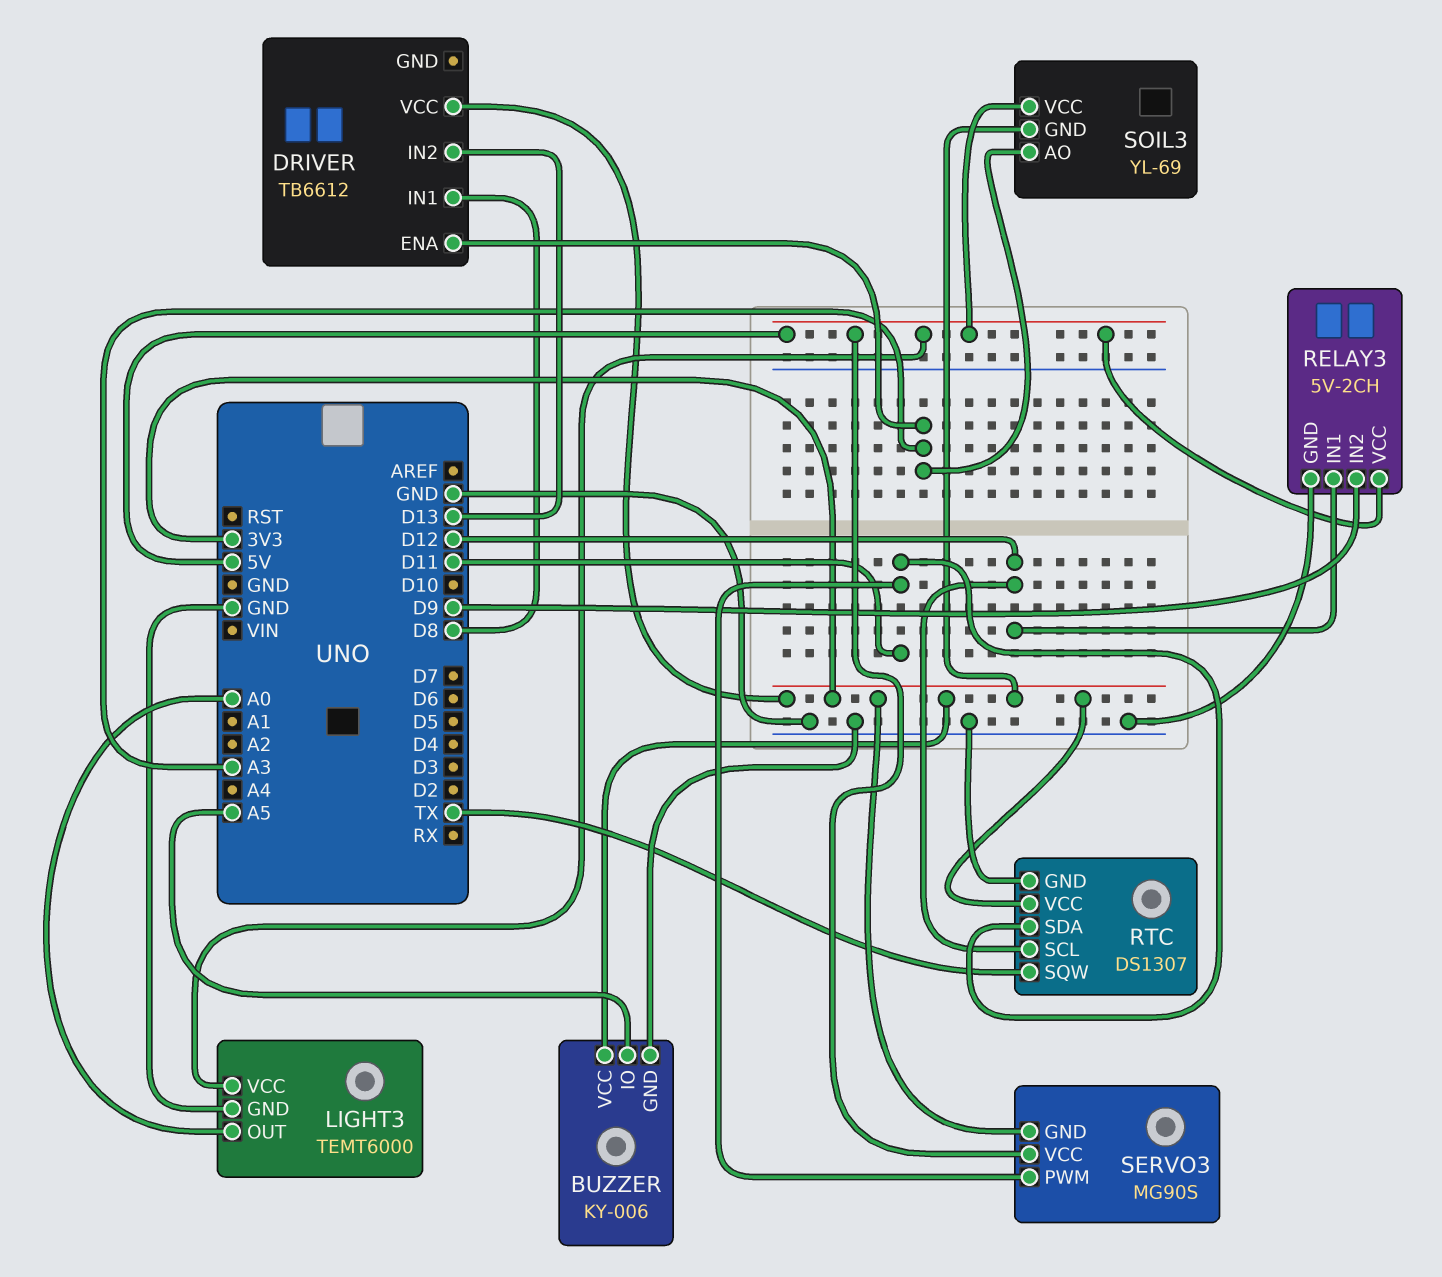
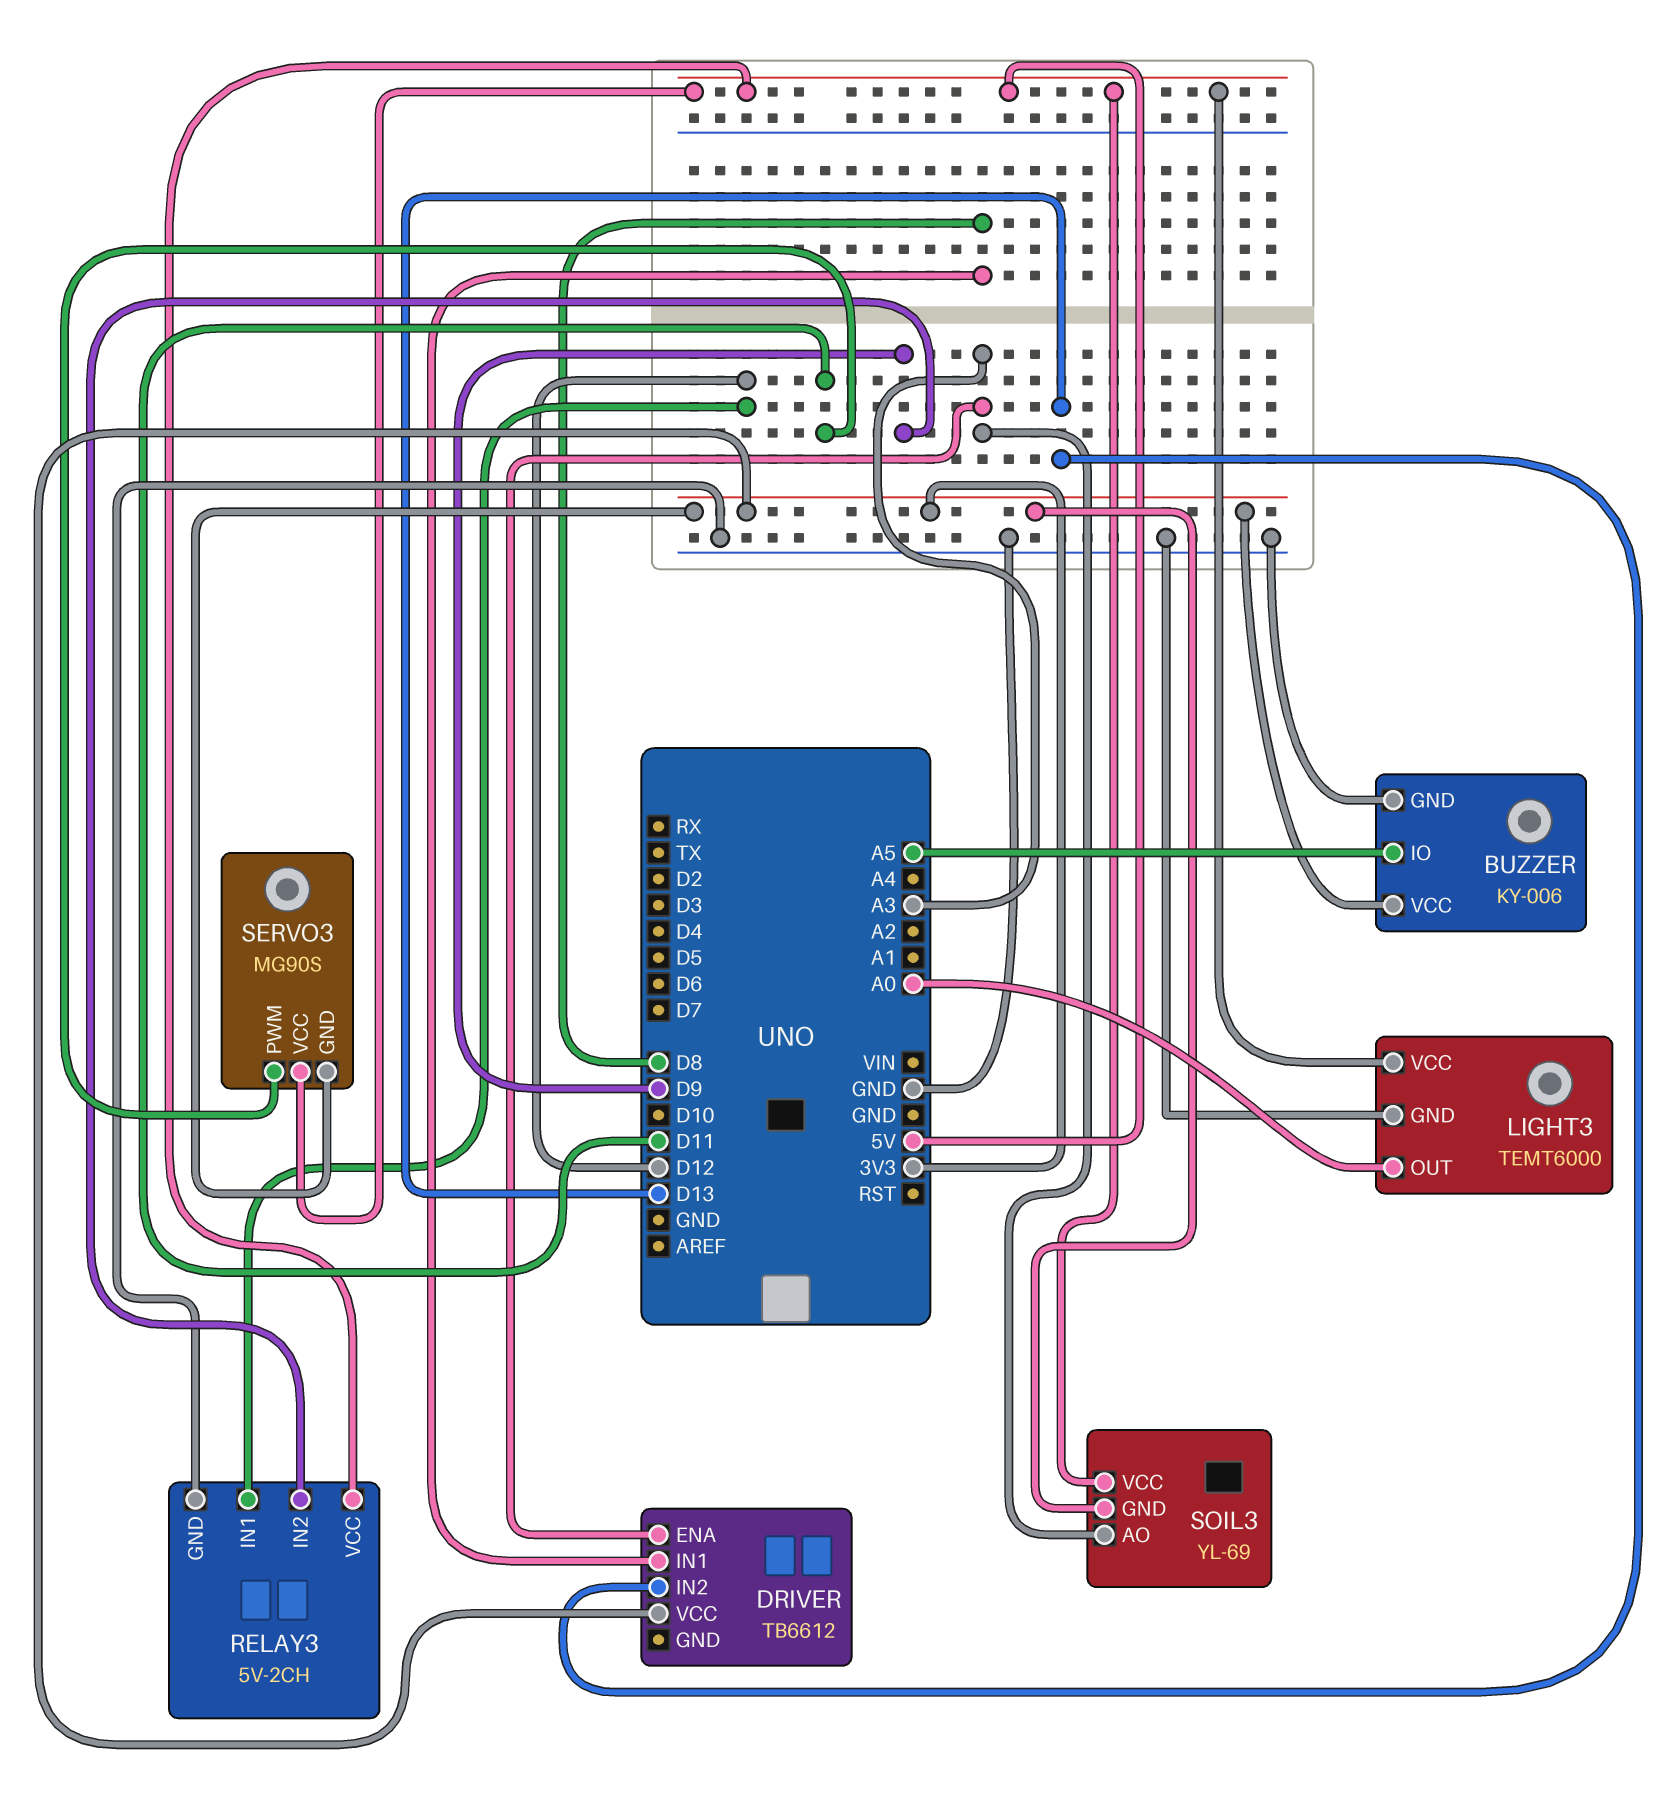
RTC: DS1307 -> none
RTC pin GND: GND -> none
RTC pin SCL: D12 -> none
RTC pin SDA: D11 -> none
RTC pin SQW: TX -> none
RTC pin VCC: 3V3 -> none

